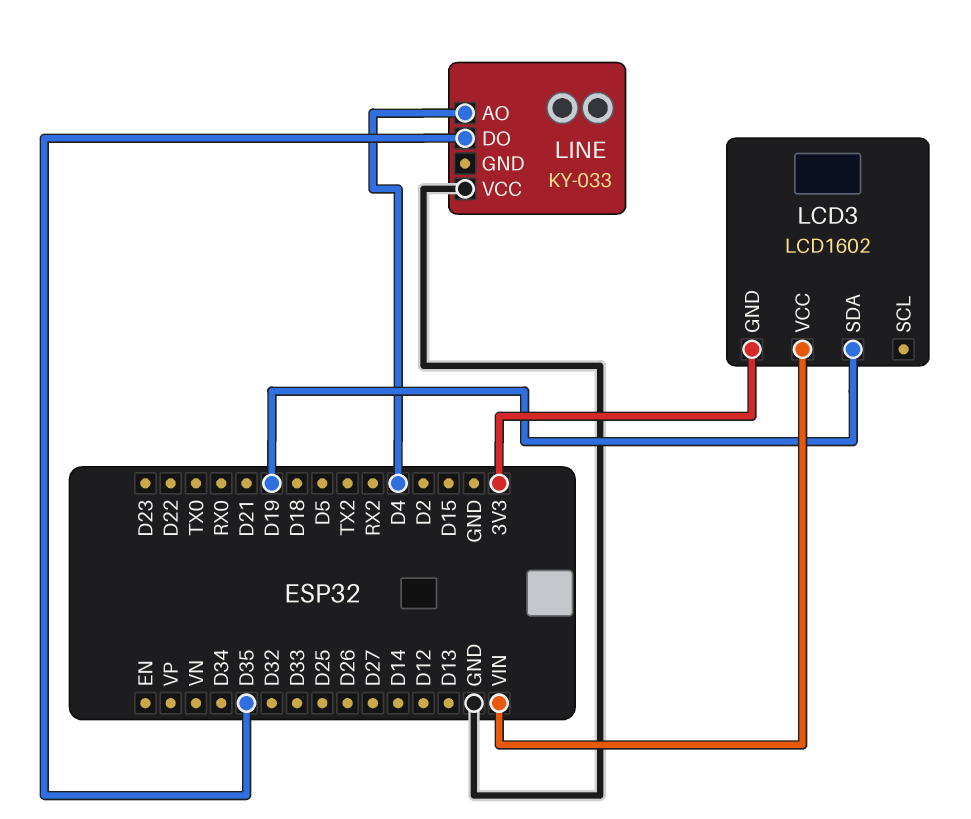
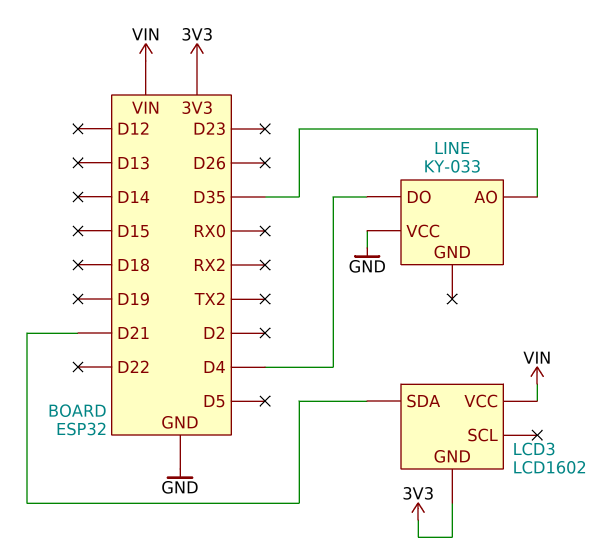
LCD3 pin SDA: D19 -> D21
LINE pin AO: D4 -> D35
LINE pin DO: D35 -> D4

